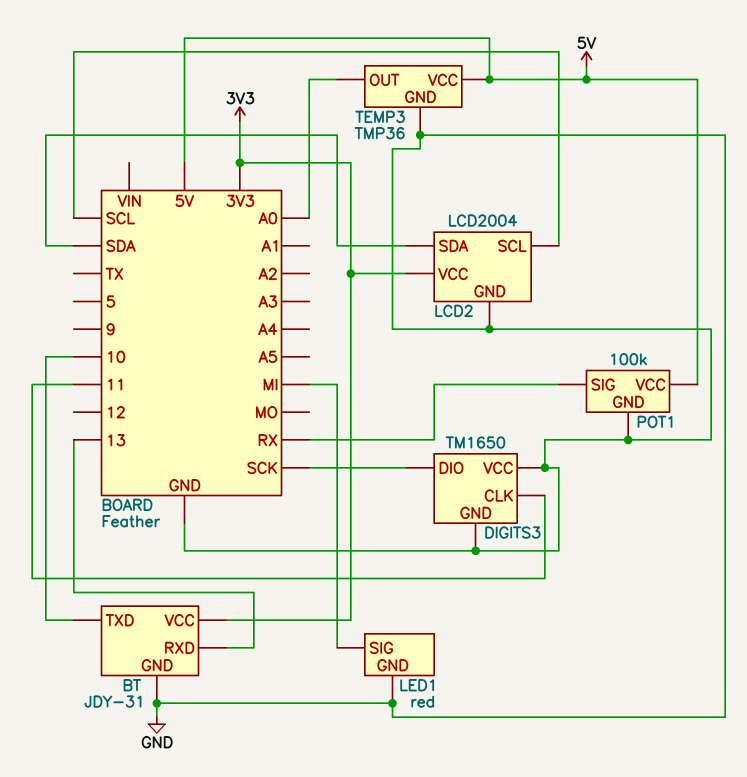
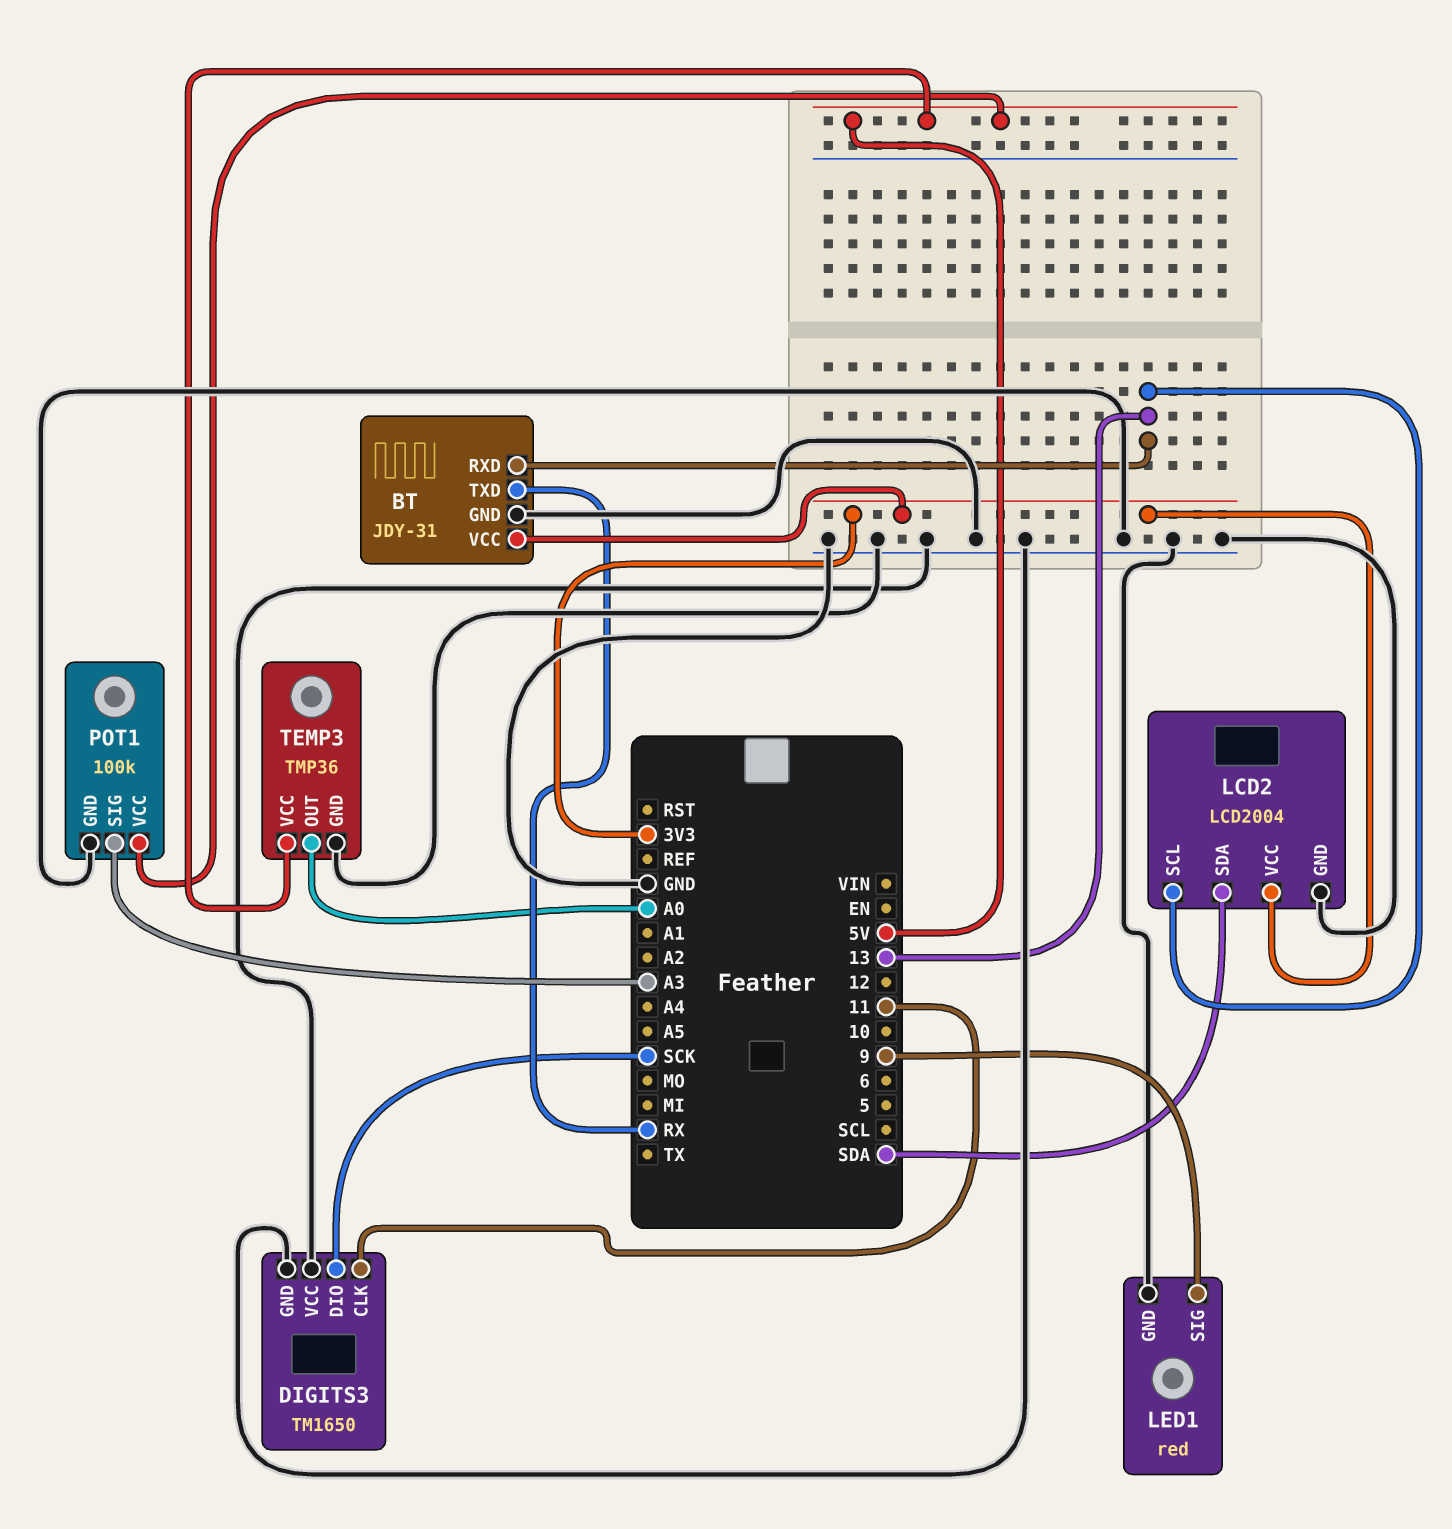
BT pin TXD: 10 -> RX
LCD2 pin SCL: SCL -> 13
LED1 pin SIG: MI -> 9
POT1 pin SIG: RX -> A3

